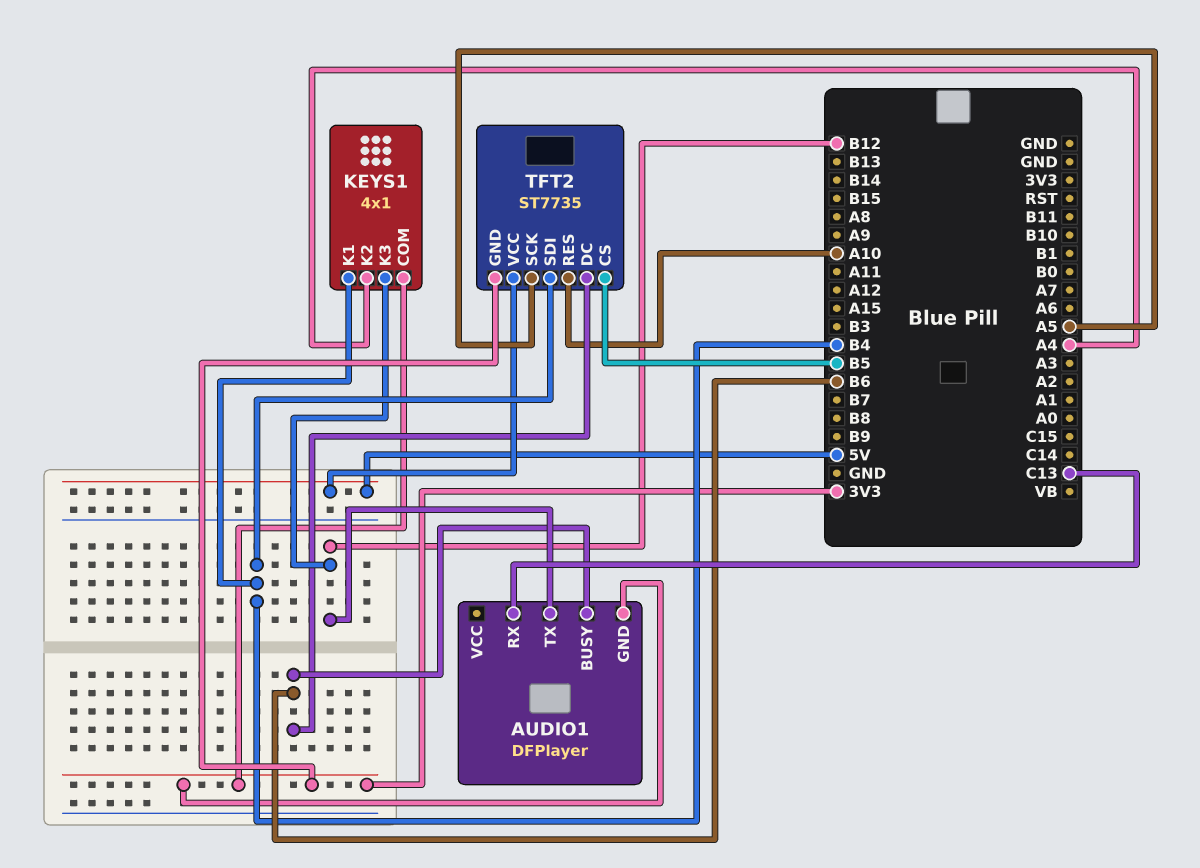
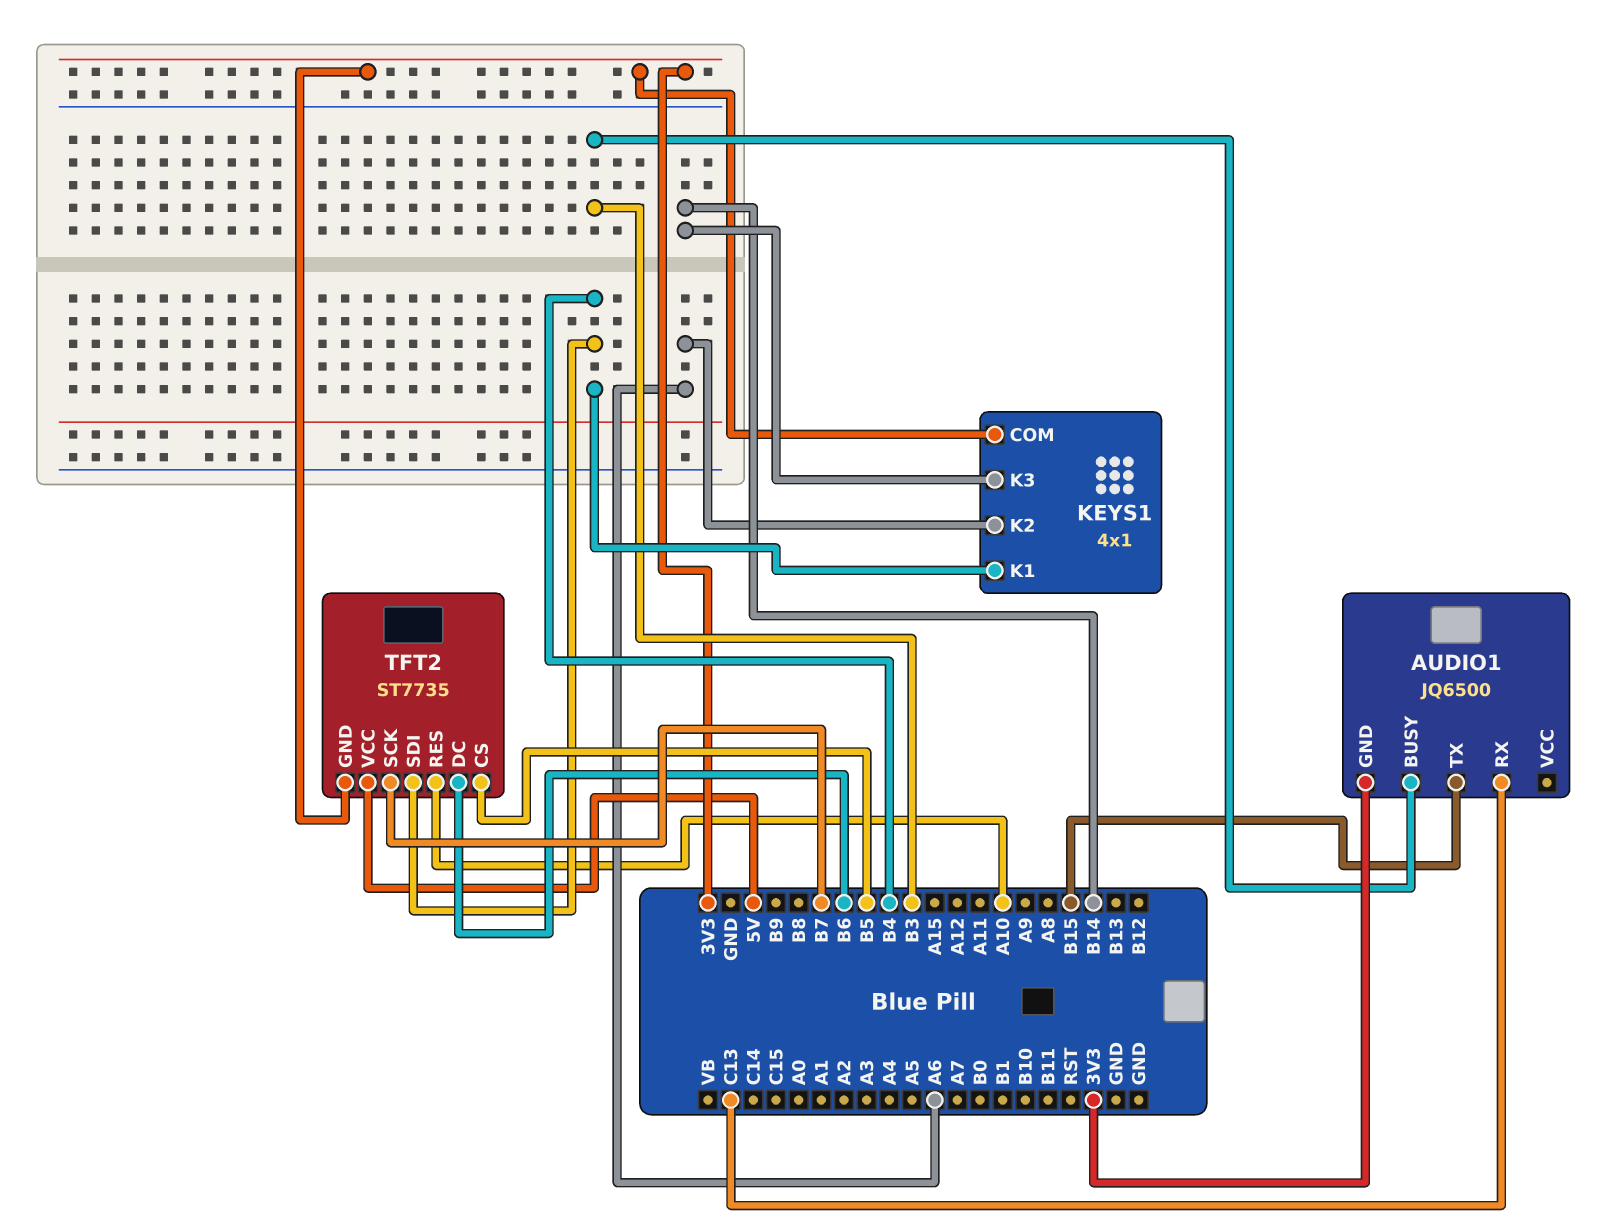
AUDIO1: DFPlayer -> JQ6500
AUDIO1 pin BUSY: B6 -> B3
AUDIO1 pin TX: B12 -> B15
KEYS1 pin K2: A4 -> A6
KEYS1 pin K3: B12 -> B14
TFT2 pin SCK: A5 -> B7

